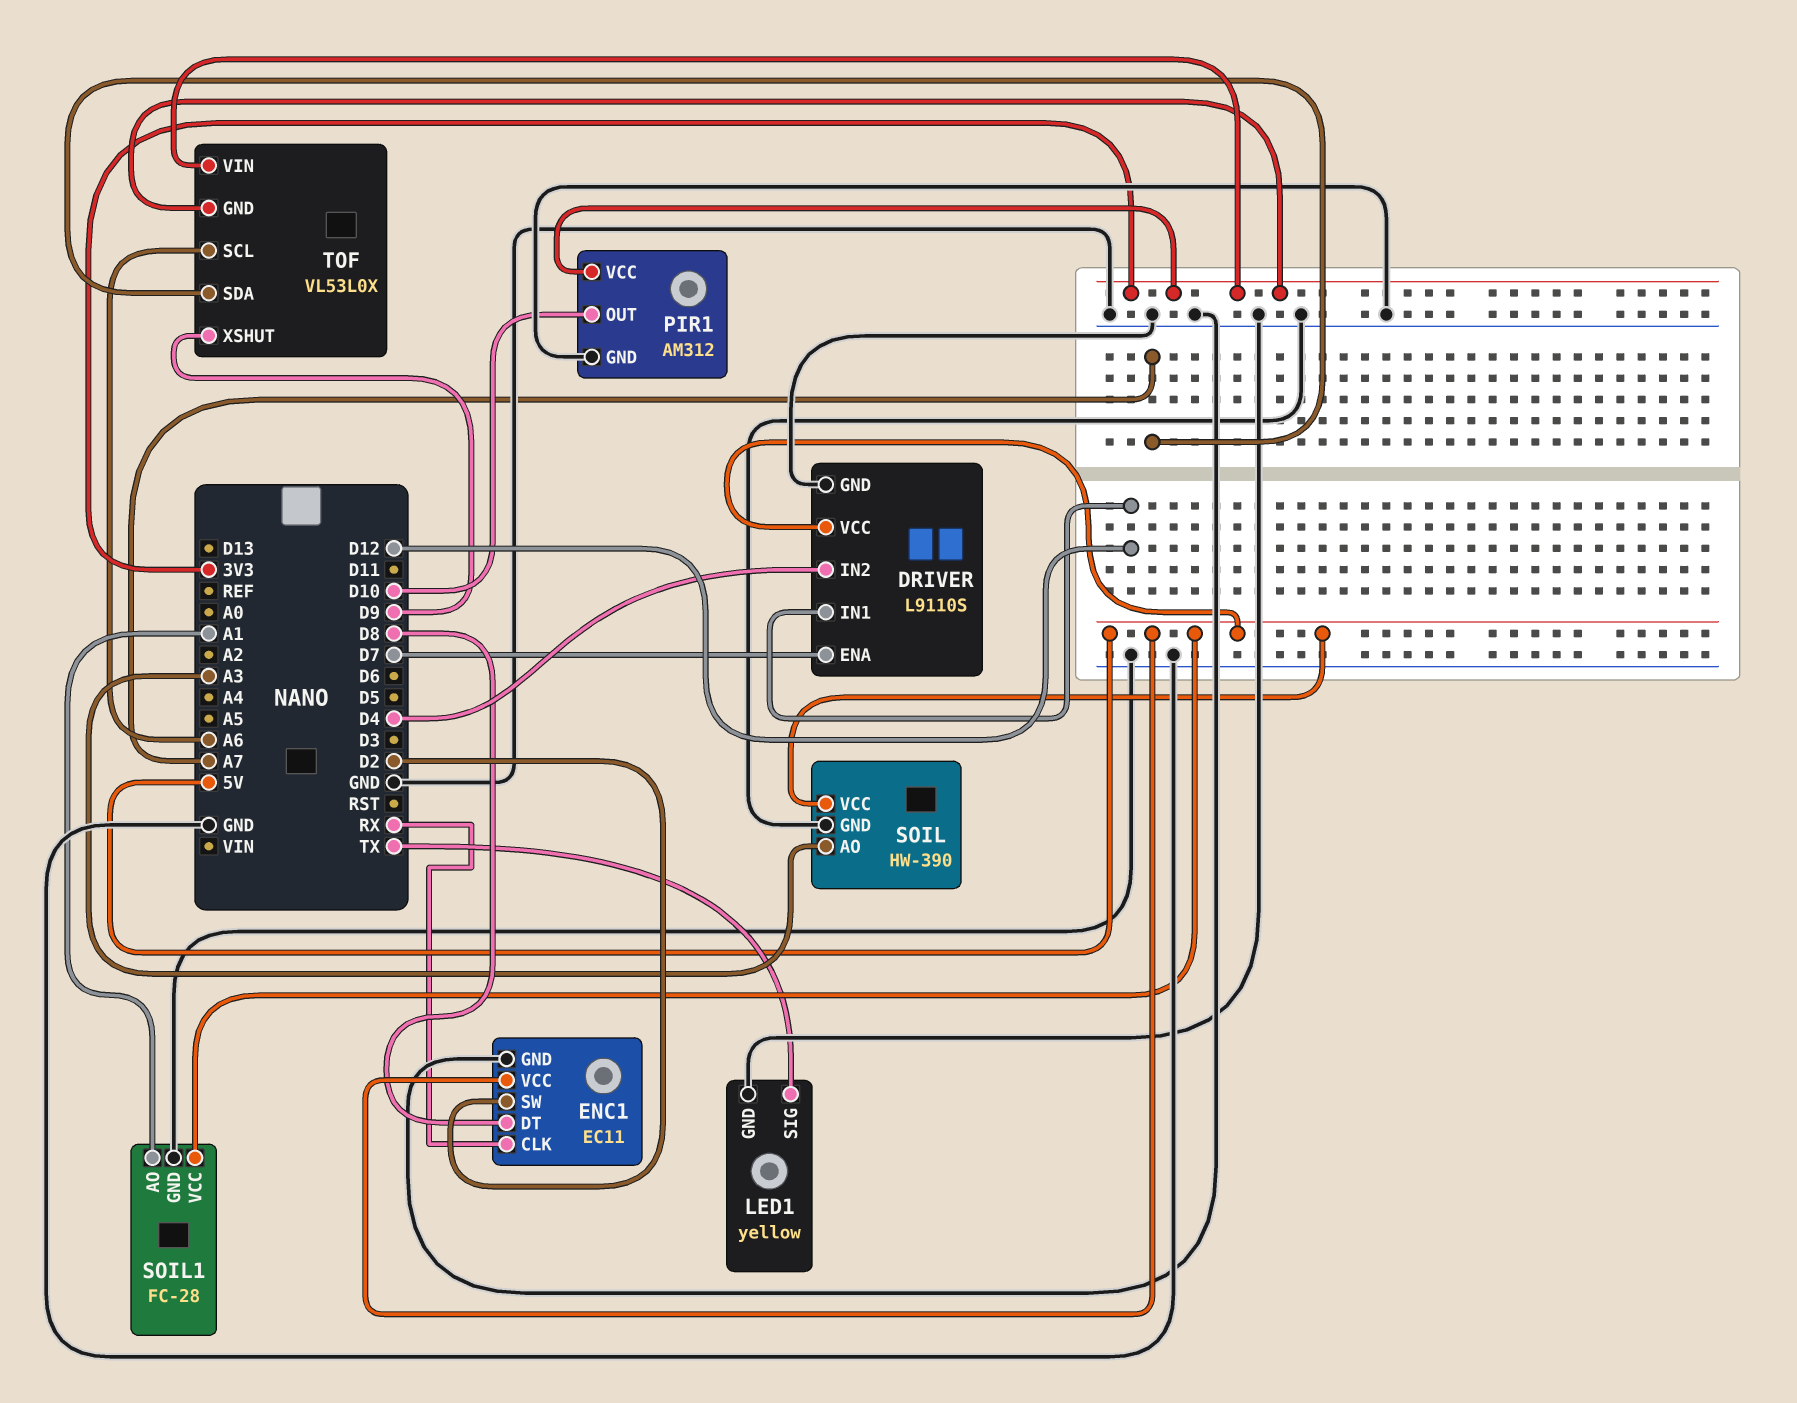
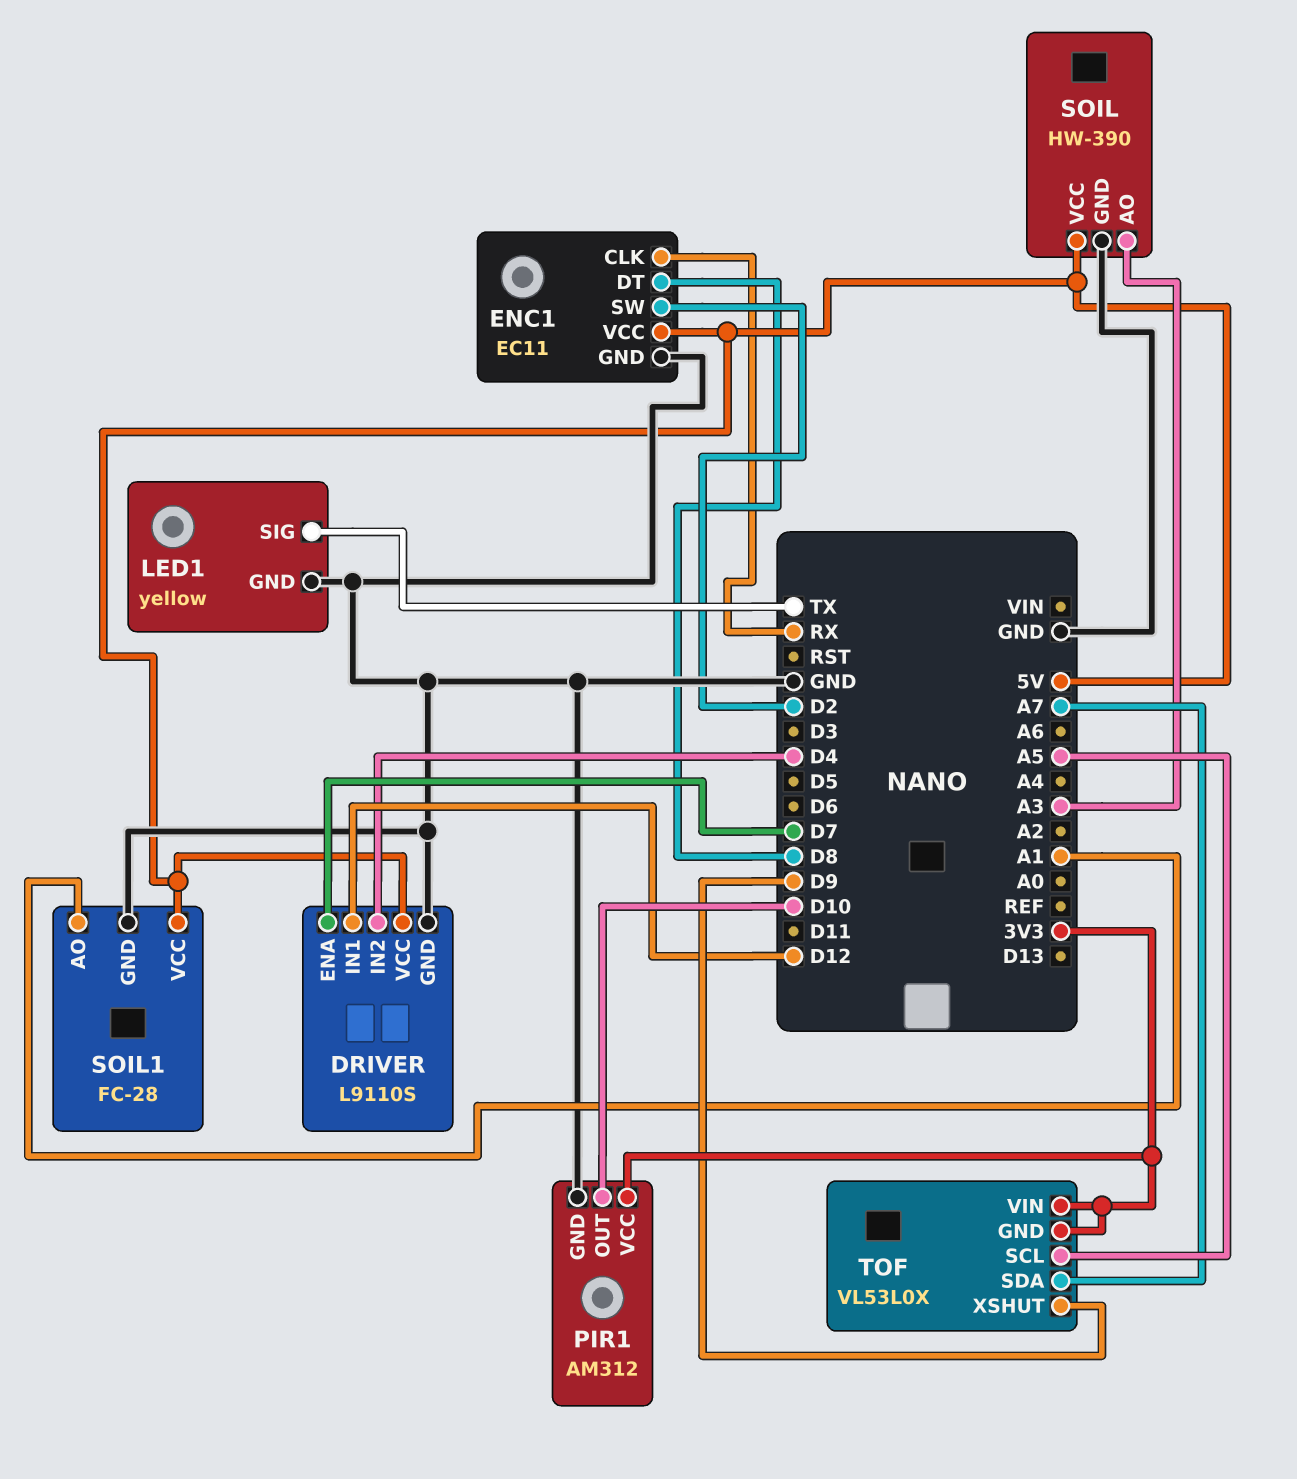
TOF pin SCL: A6 -> A5

